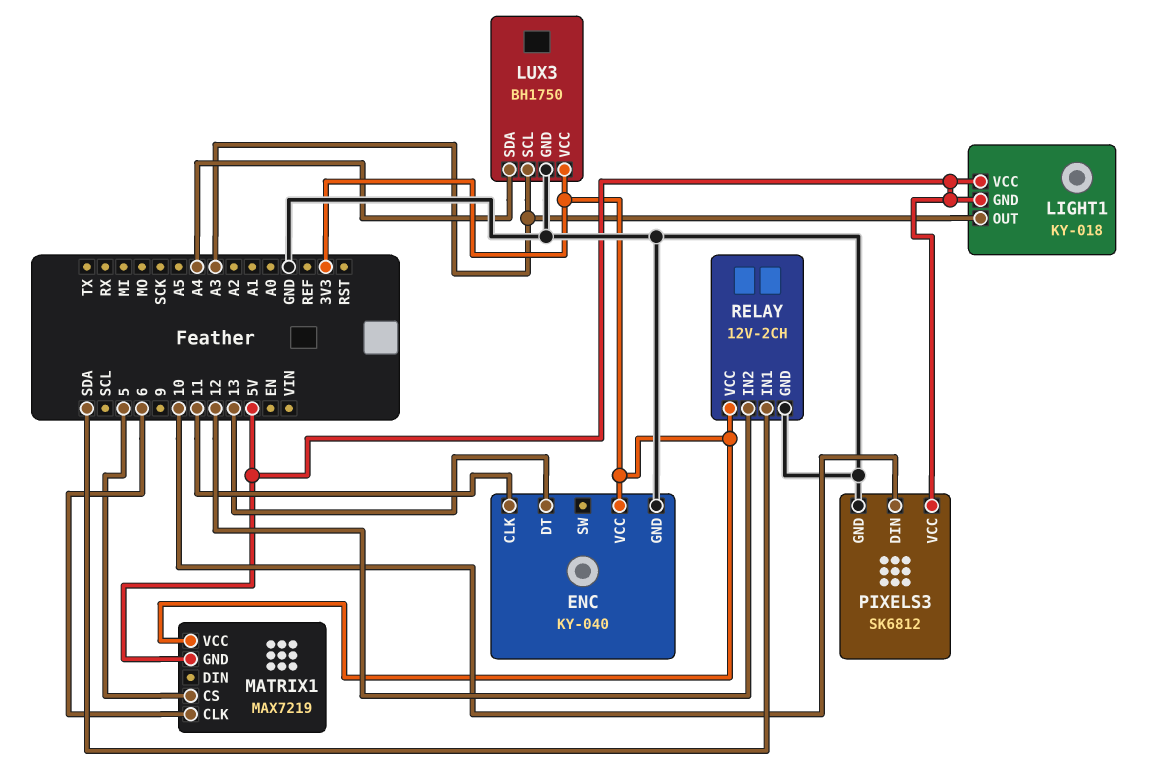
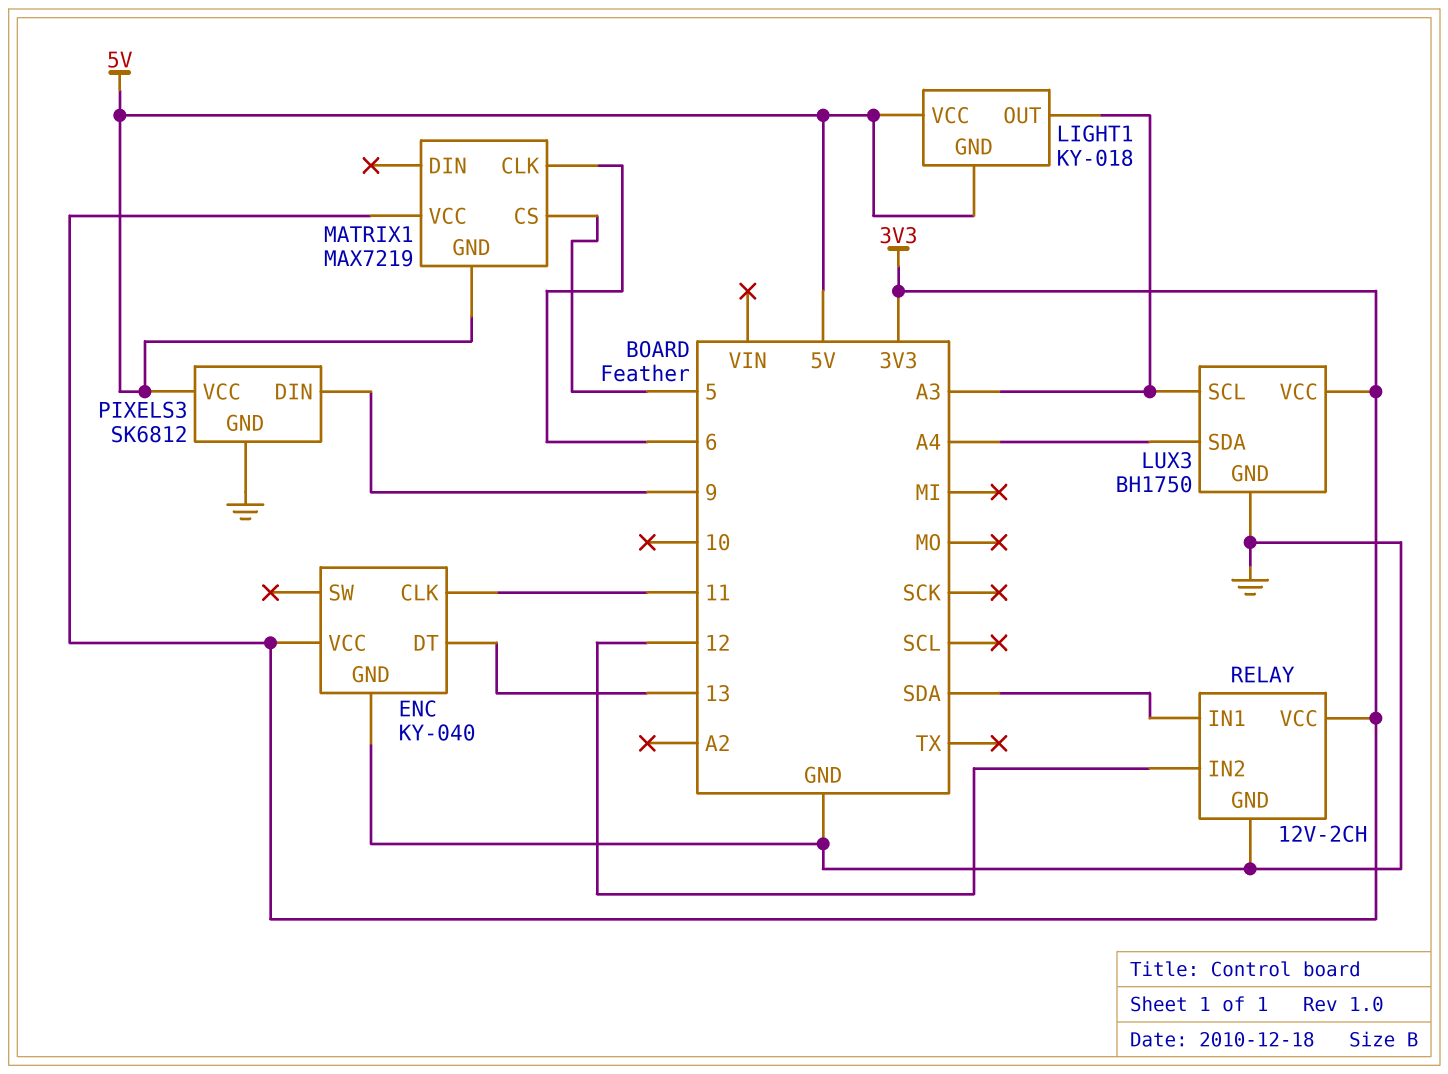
PIXELS3 pin DIN: 10 -> 9

